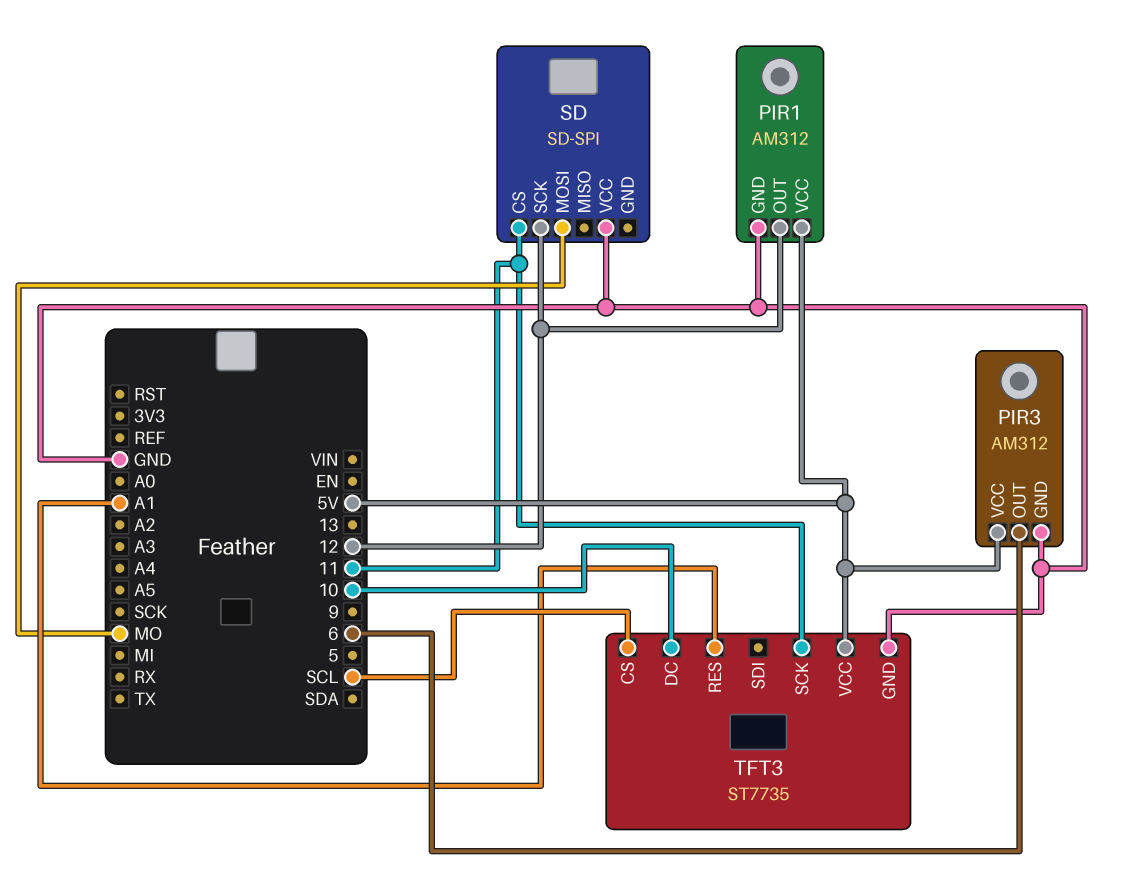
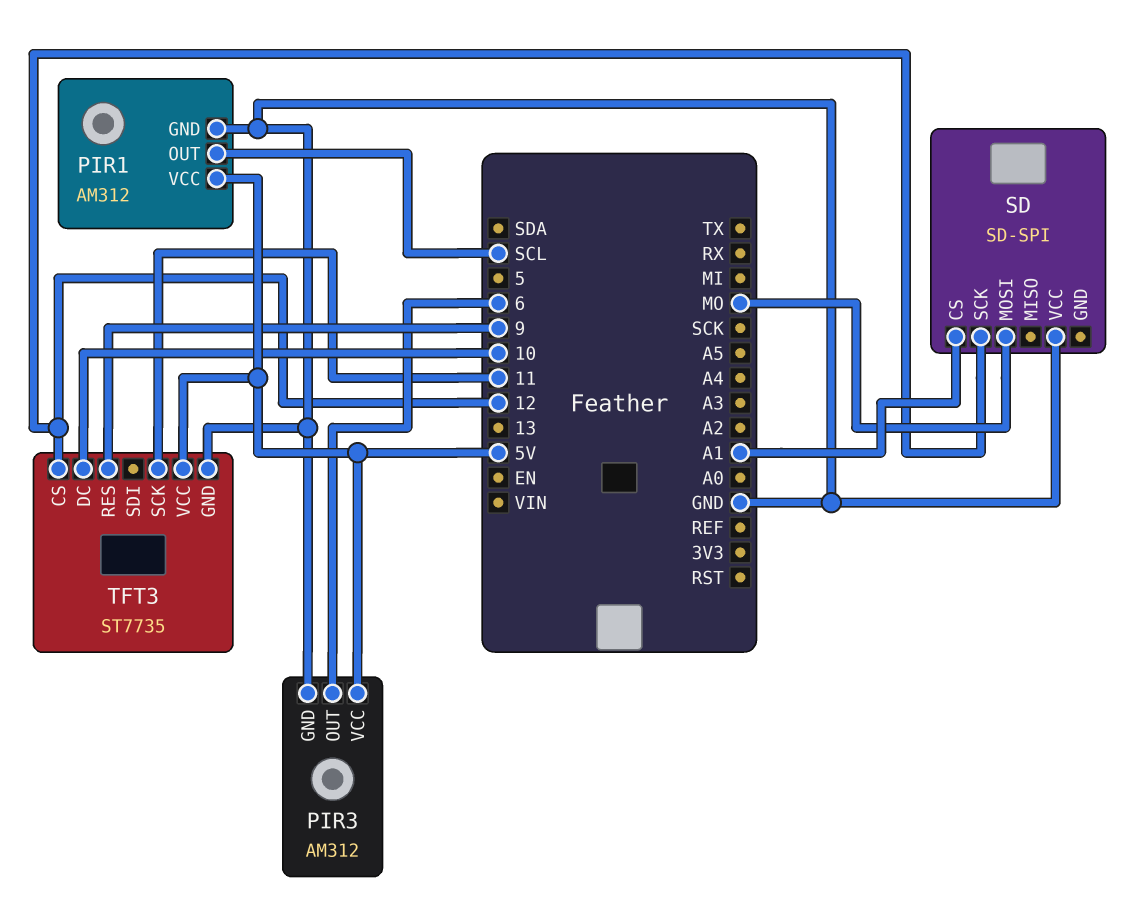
PIR1 pin OUT: 12 -> SCL
SD pin CS: 11 -> A1
TFT3 pin CS: SCL -> 12
TFT3 pin RES: A1 -> 9

